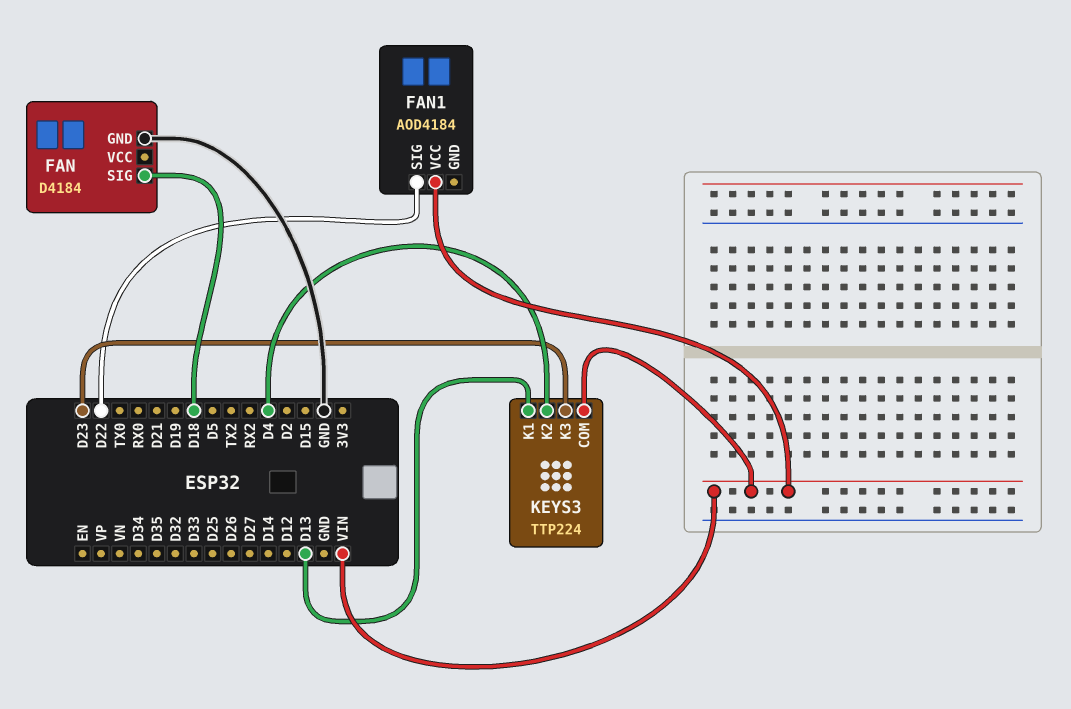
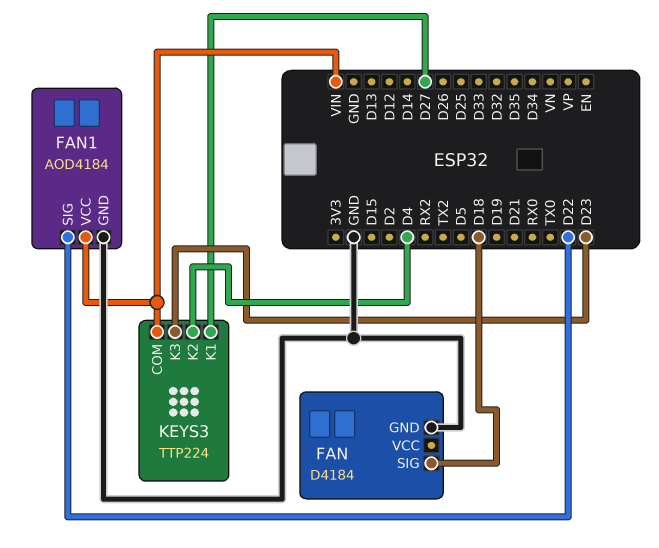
FAN1 pin GND: none -> GND
KEYS3 pin K1: D13 -> D27

